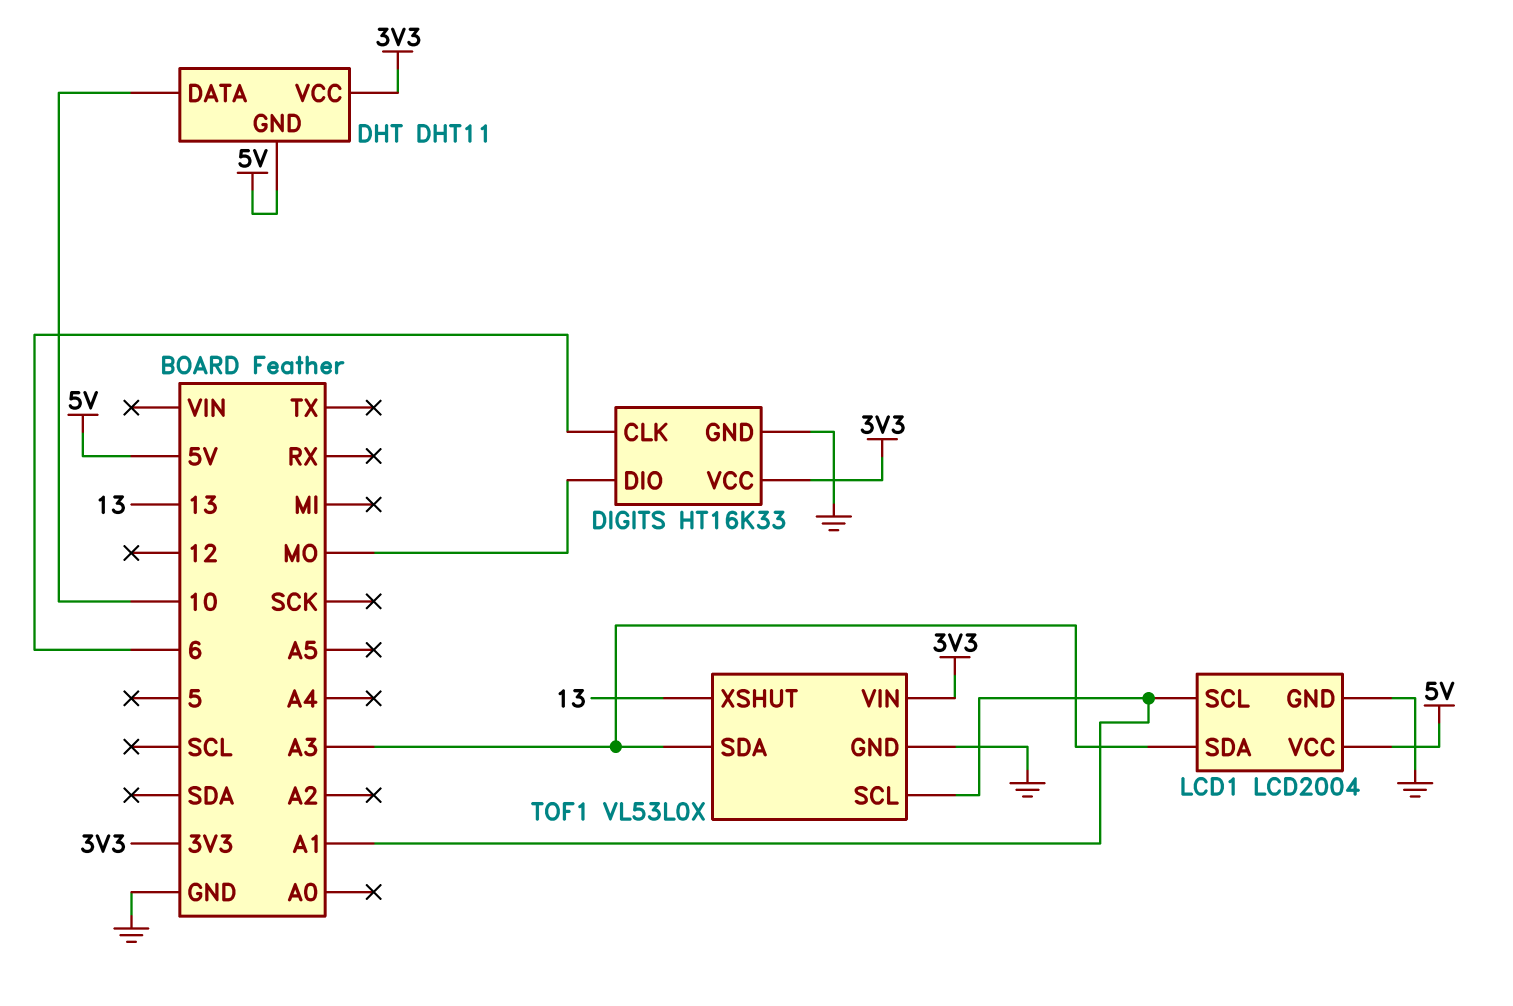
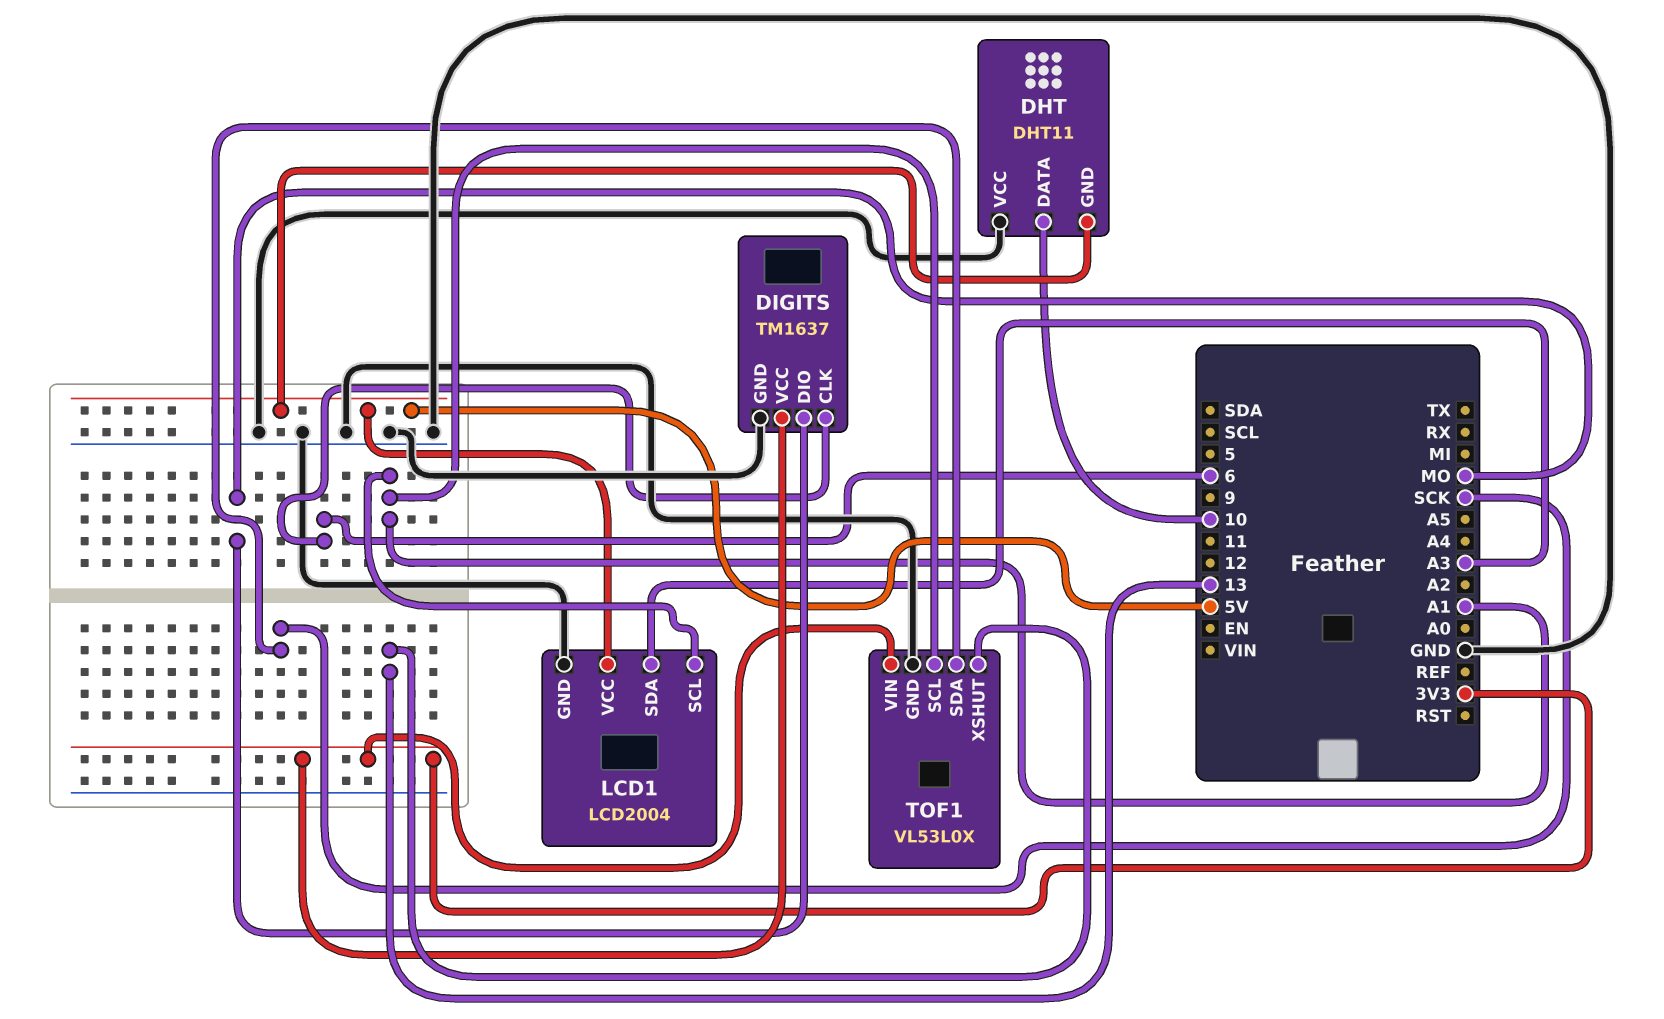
DHT pin VCC: 3V3 -> GND
DIGITS: HT16K33 -> TM1637
TOF1 pin SDA: A3 -> SCK

